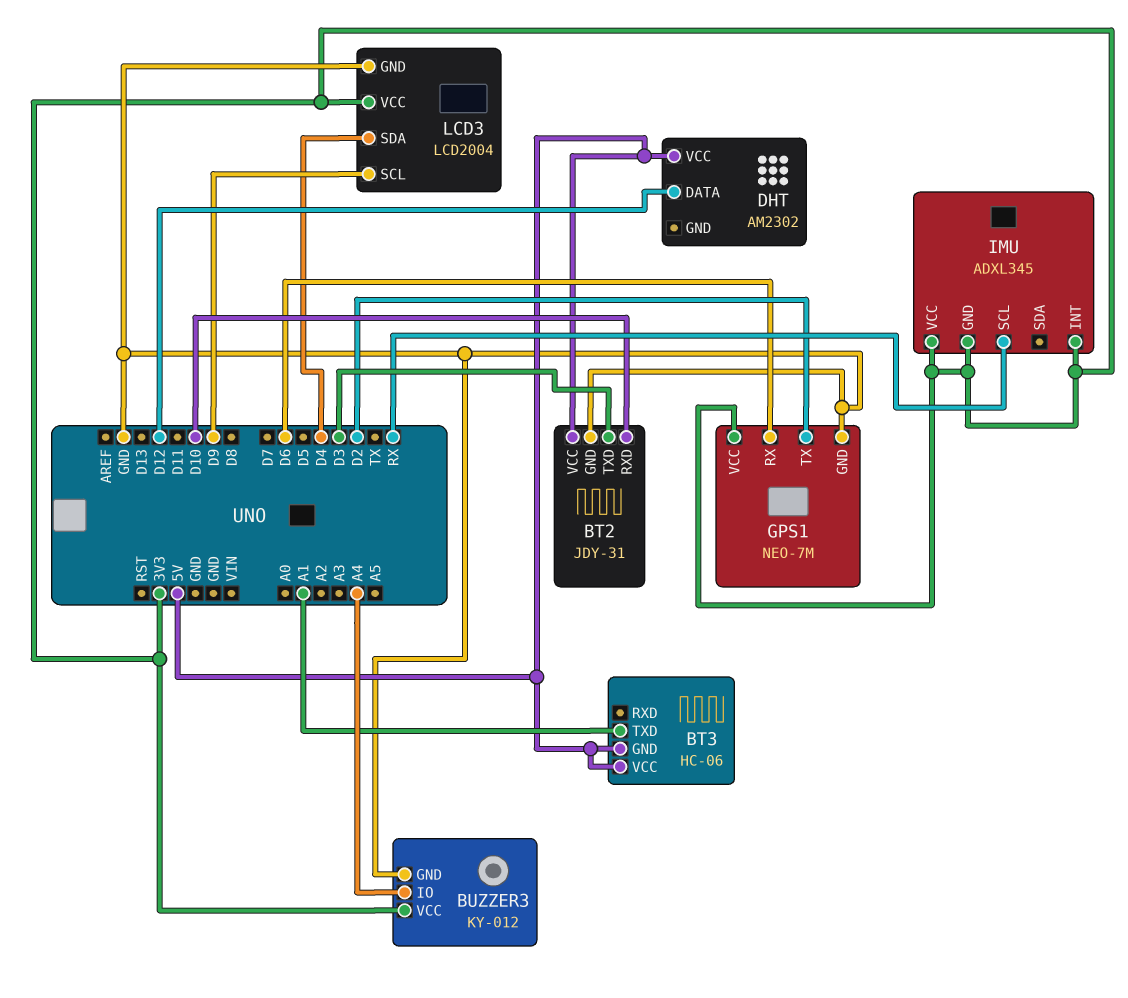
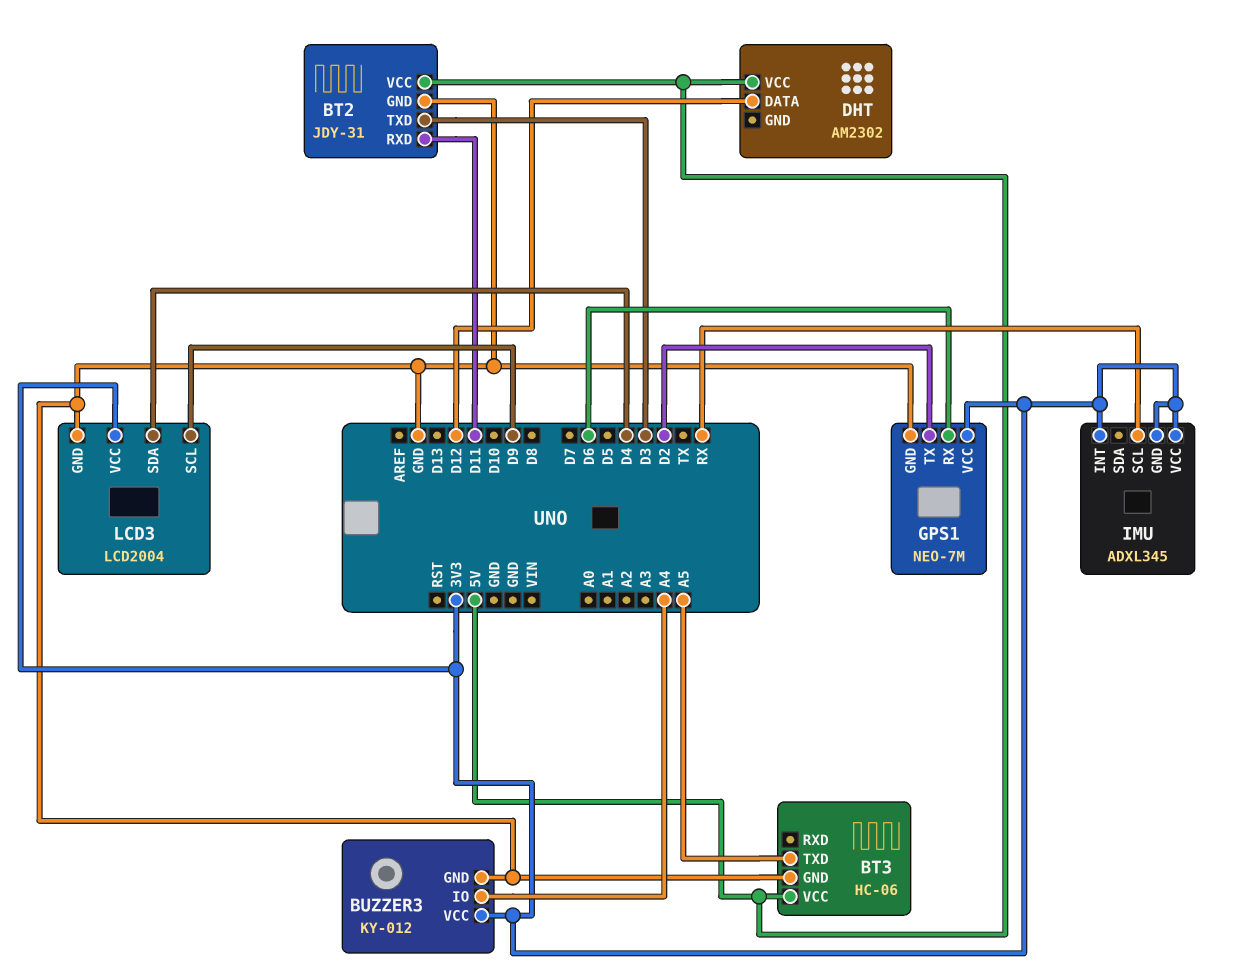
BT2 pin RXD: D10 -> D11
BT3 pin GND: 5V -> GND
BT3 pin TXD: A1 -> A5

